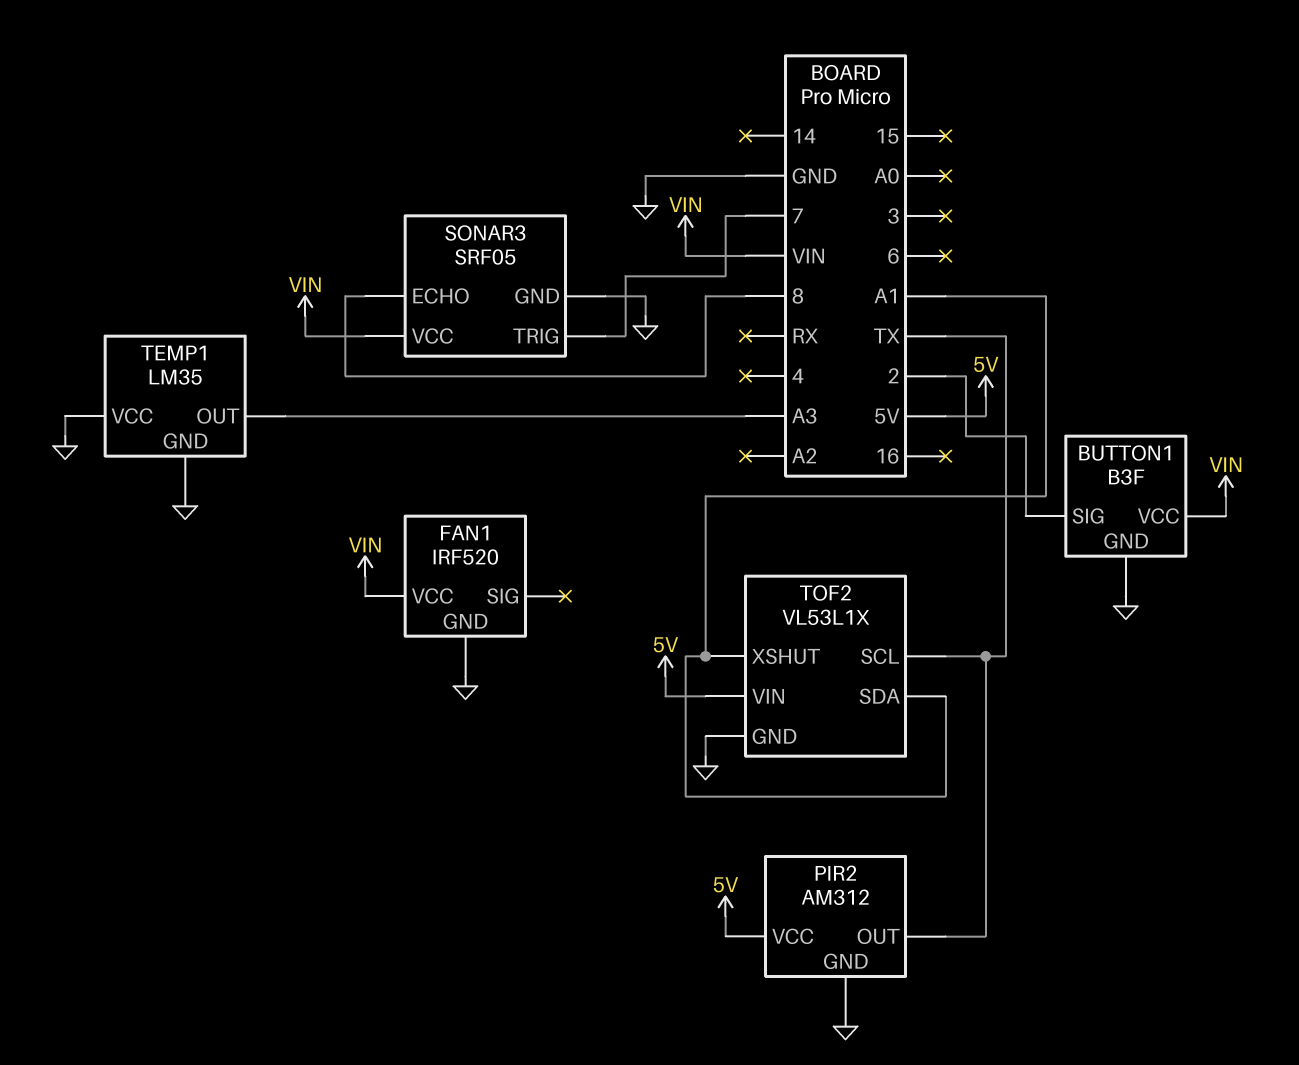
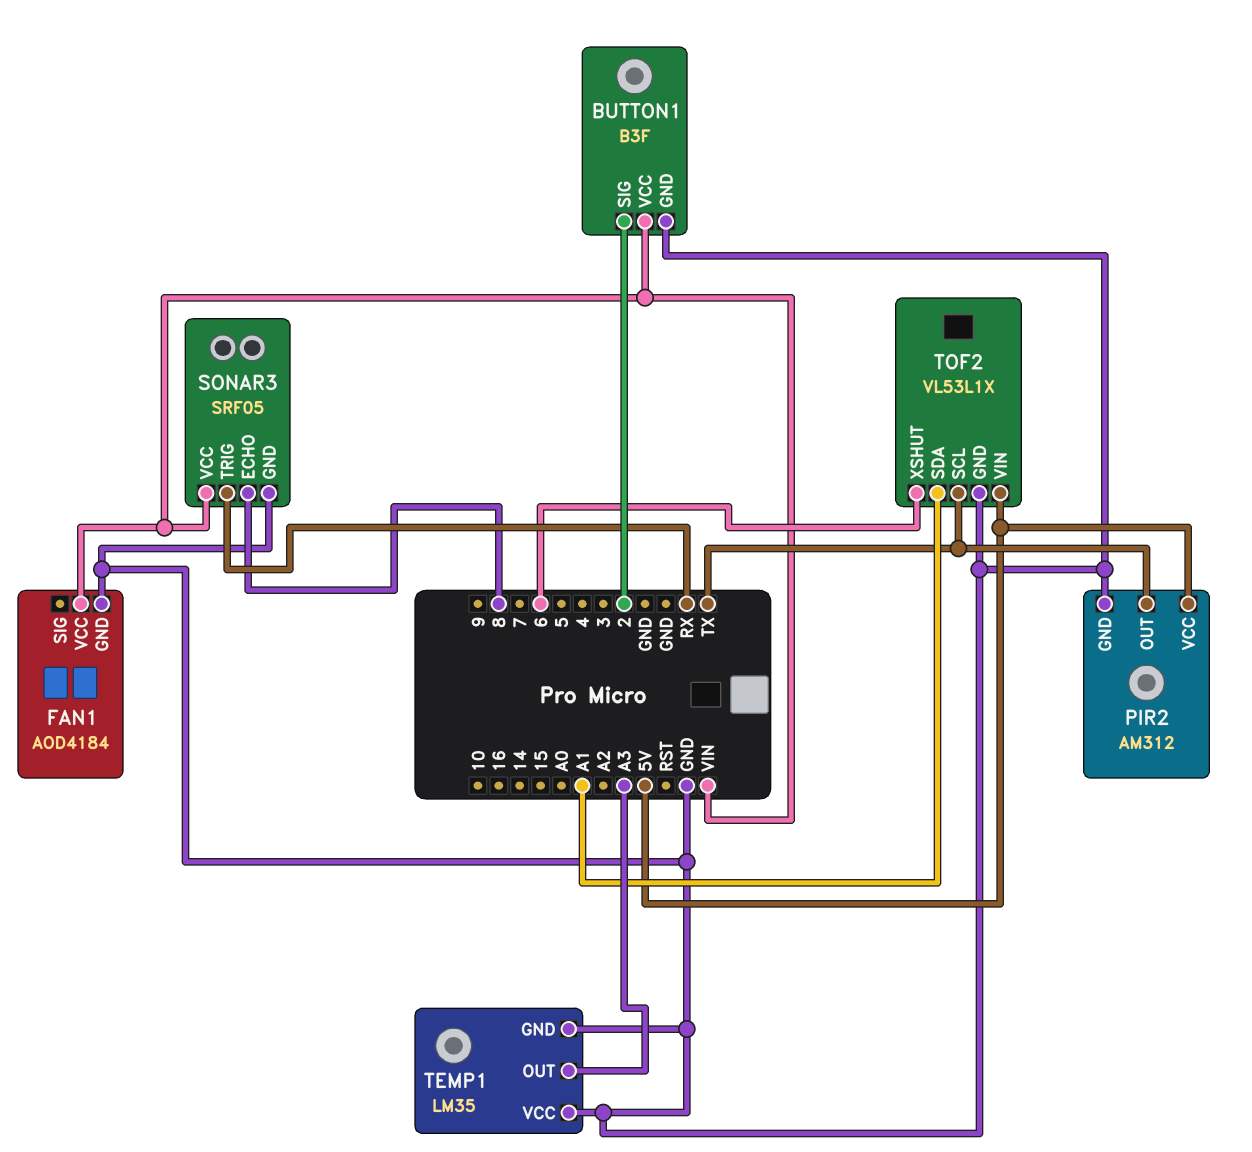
FAN1: IRF520 -> AOD4184
SONAR3 pin TRIG: 7 -> RX
TOF2 pin XSHUT: A1 -> 6

